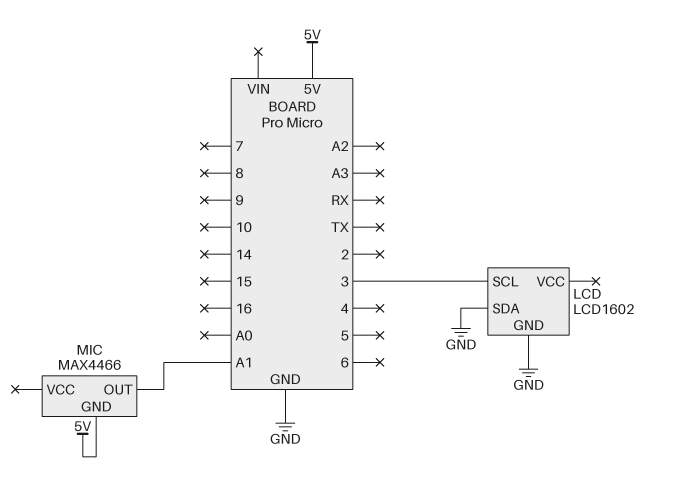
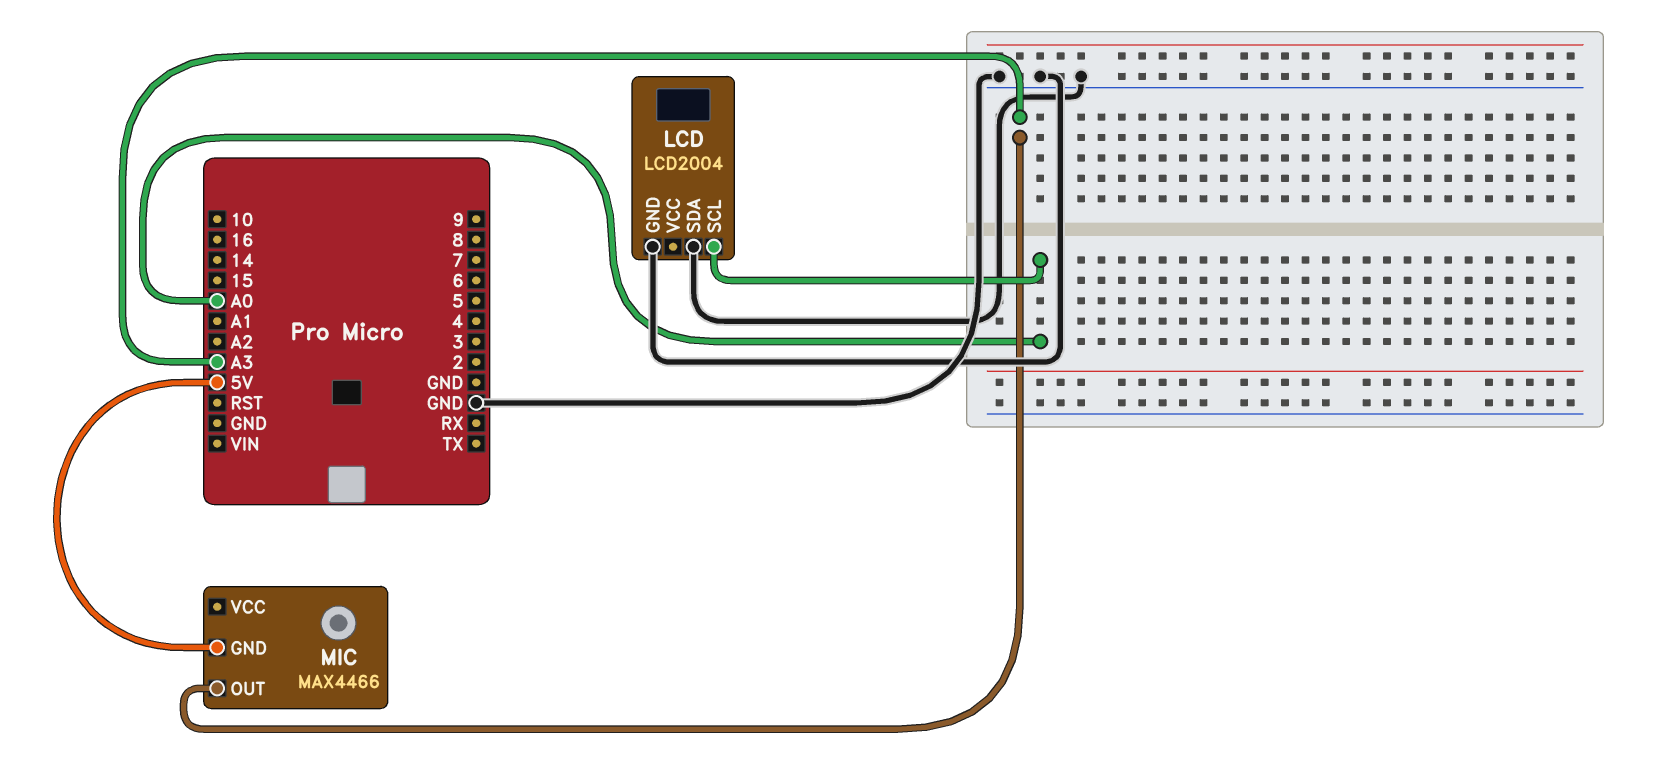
LCD: LCD1602 -> LCD2004
LCD pin SCL: 3 -> A0
MIC pin OUT: A1 -> A3

